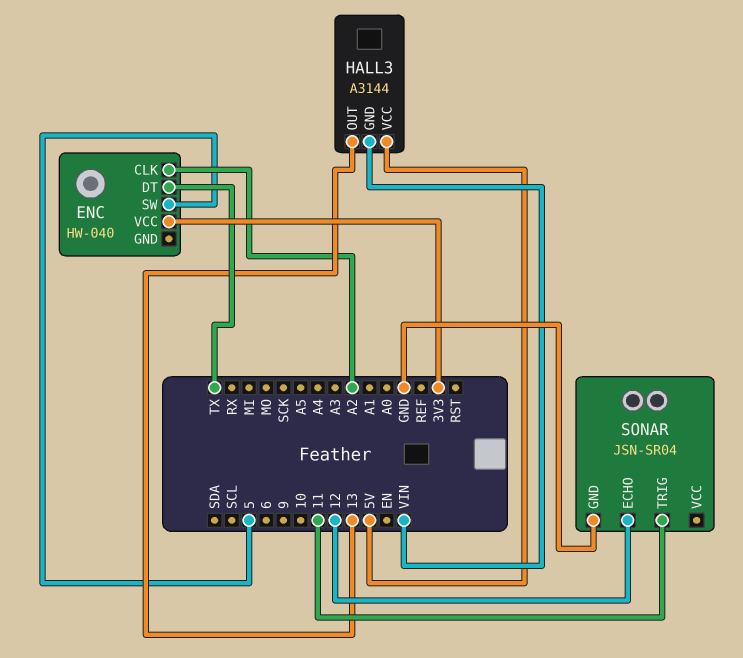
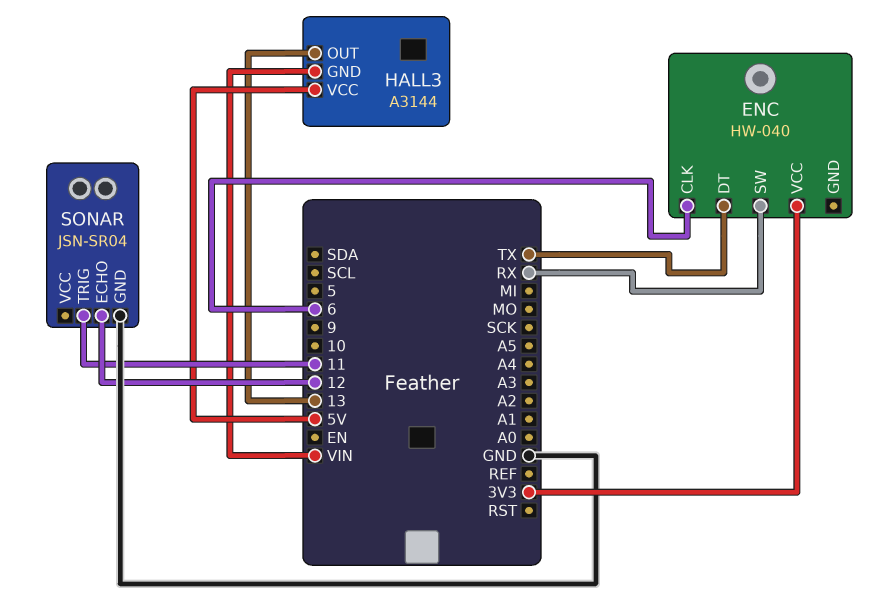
ENC pin CLK: A2 -> 6
ENC pin SW: 5 -> RX

